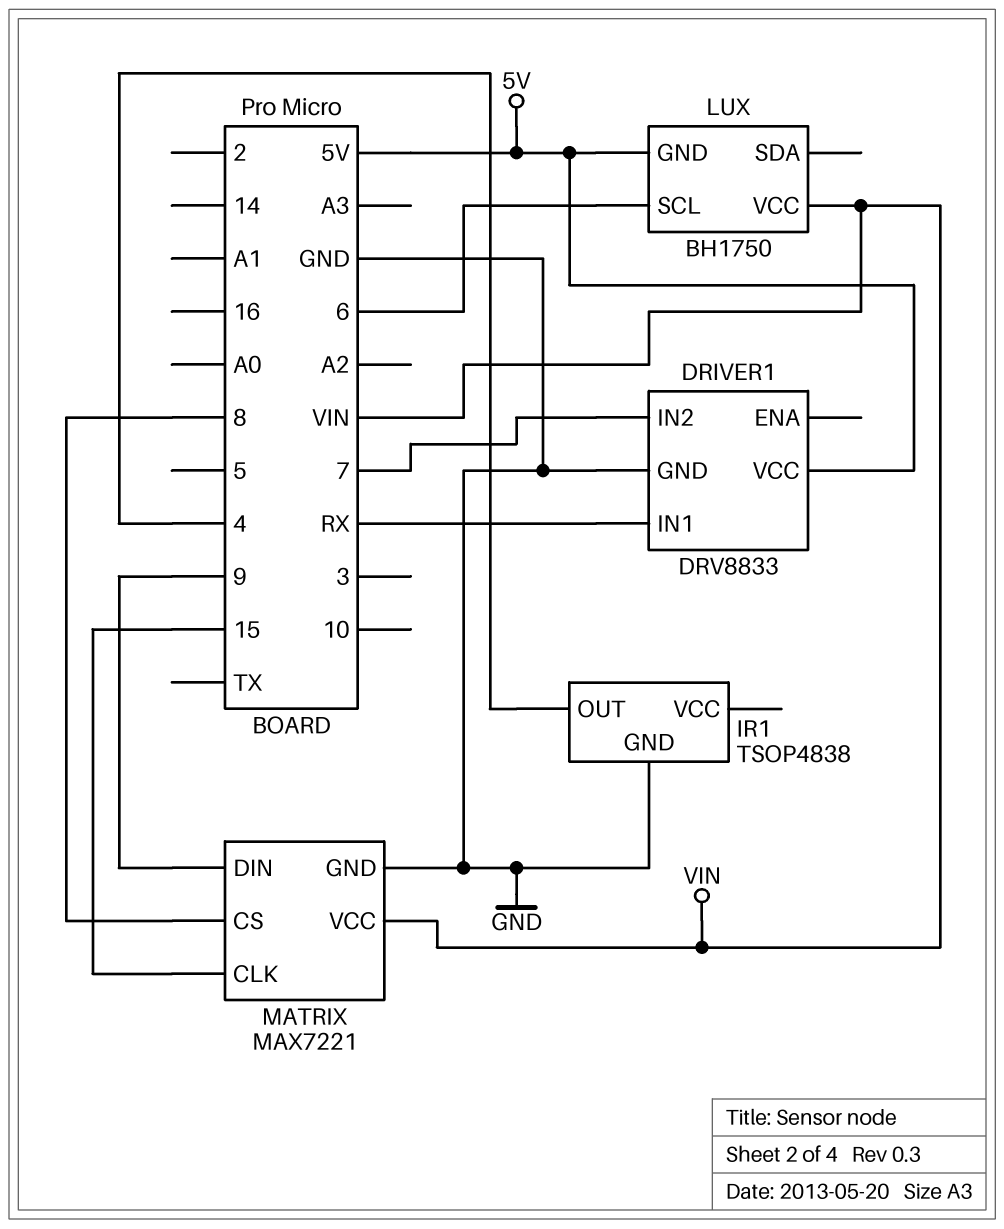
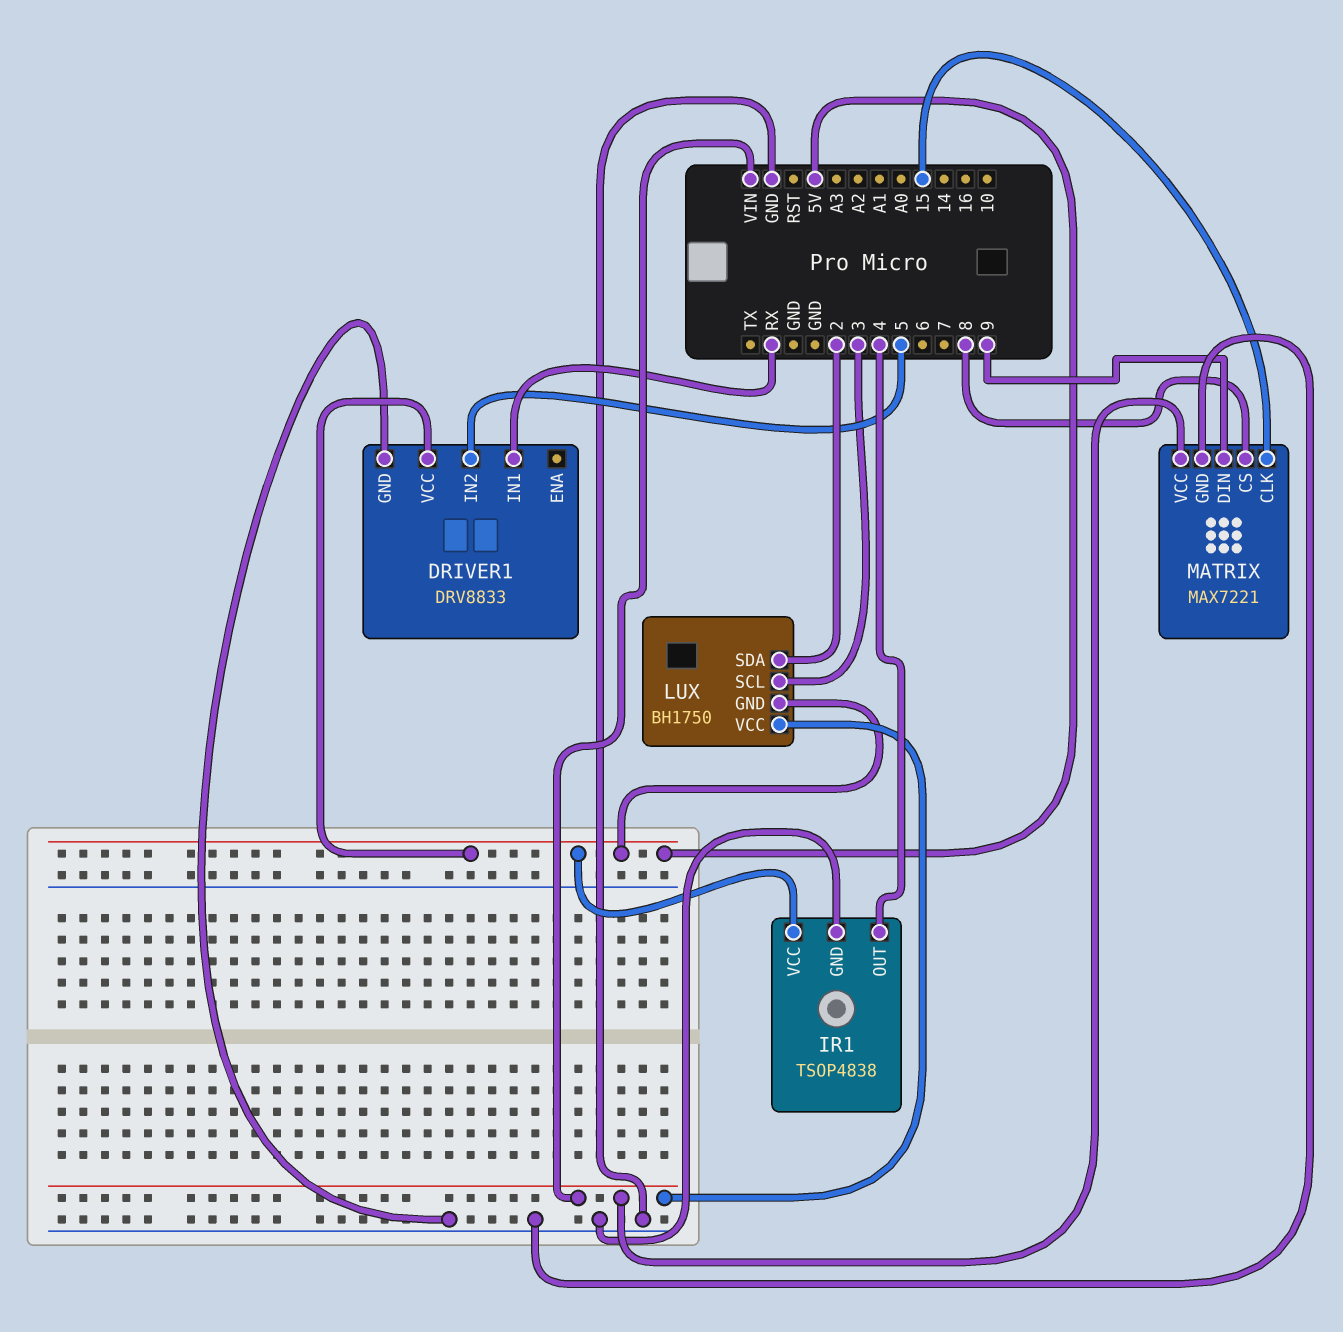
DRIVER1 pin IN2: 7 -> 5
IR1 pin VCC: none -> 5V
LUX pin SCL: 6 -> 3
LUX pin SDA: none -> 2

